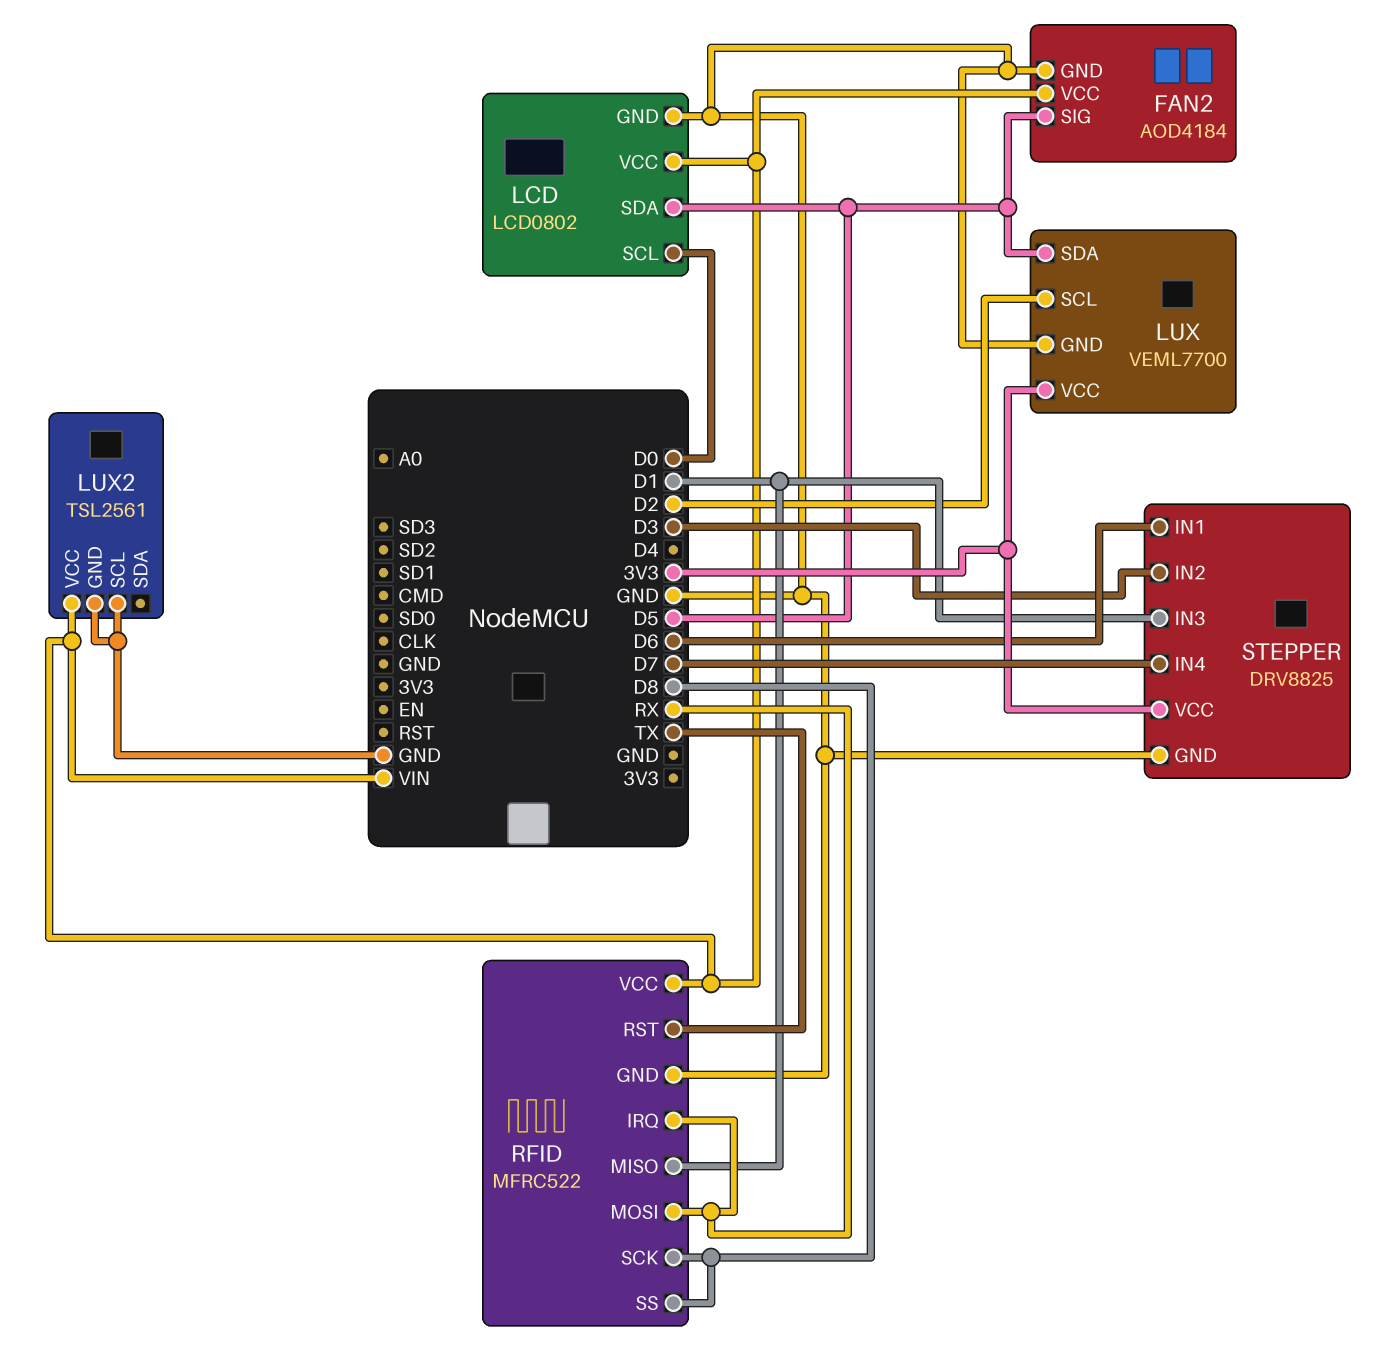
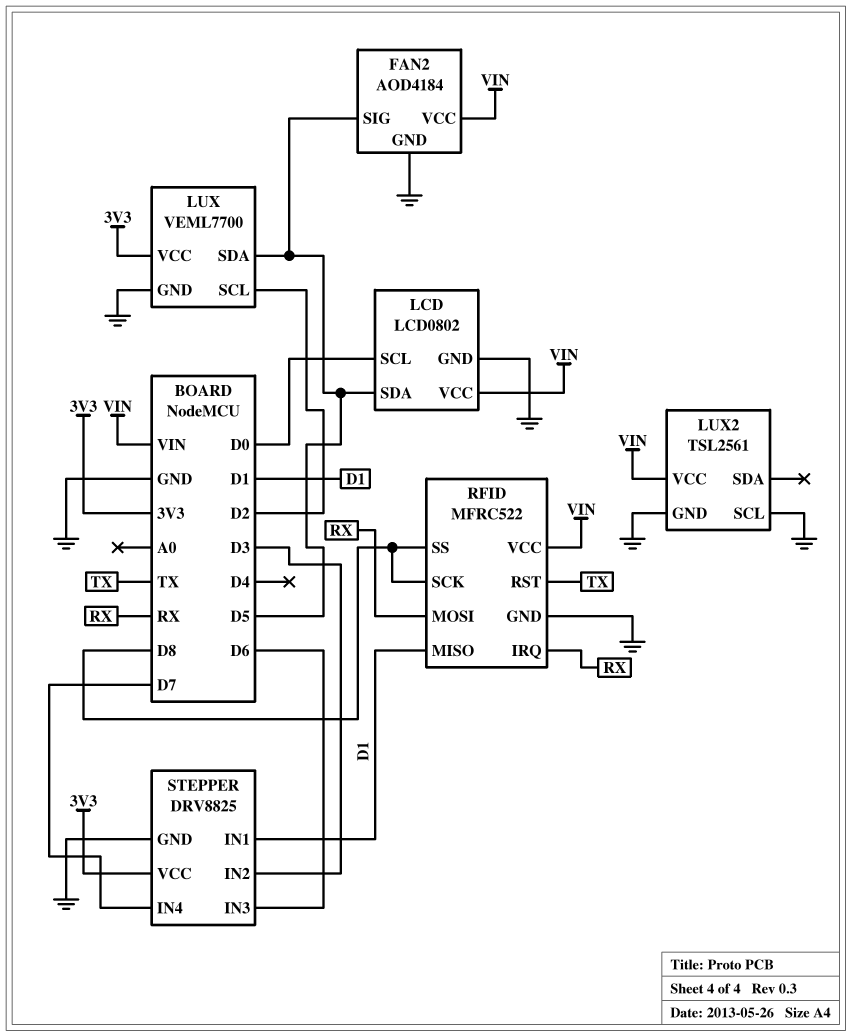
STEPPER pin IN1: D6 -> D1
STEPPER pin IN3: D1 -> D6

